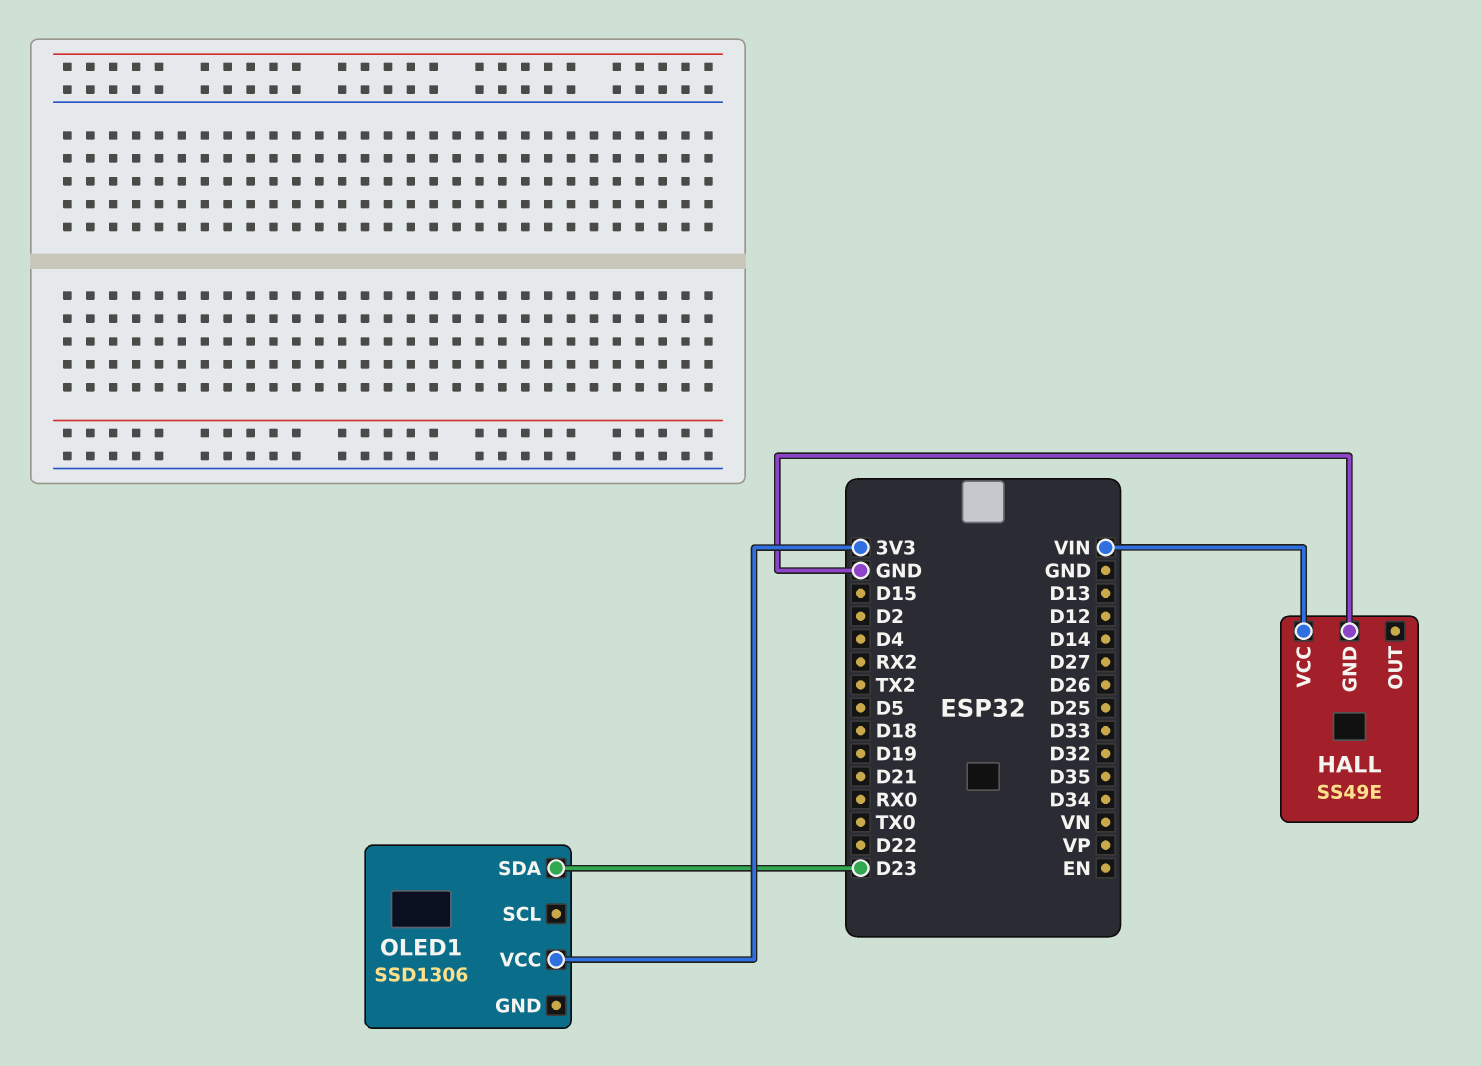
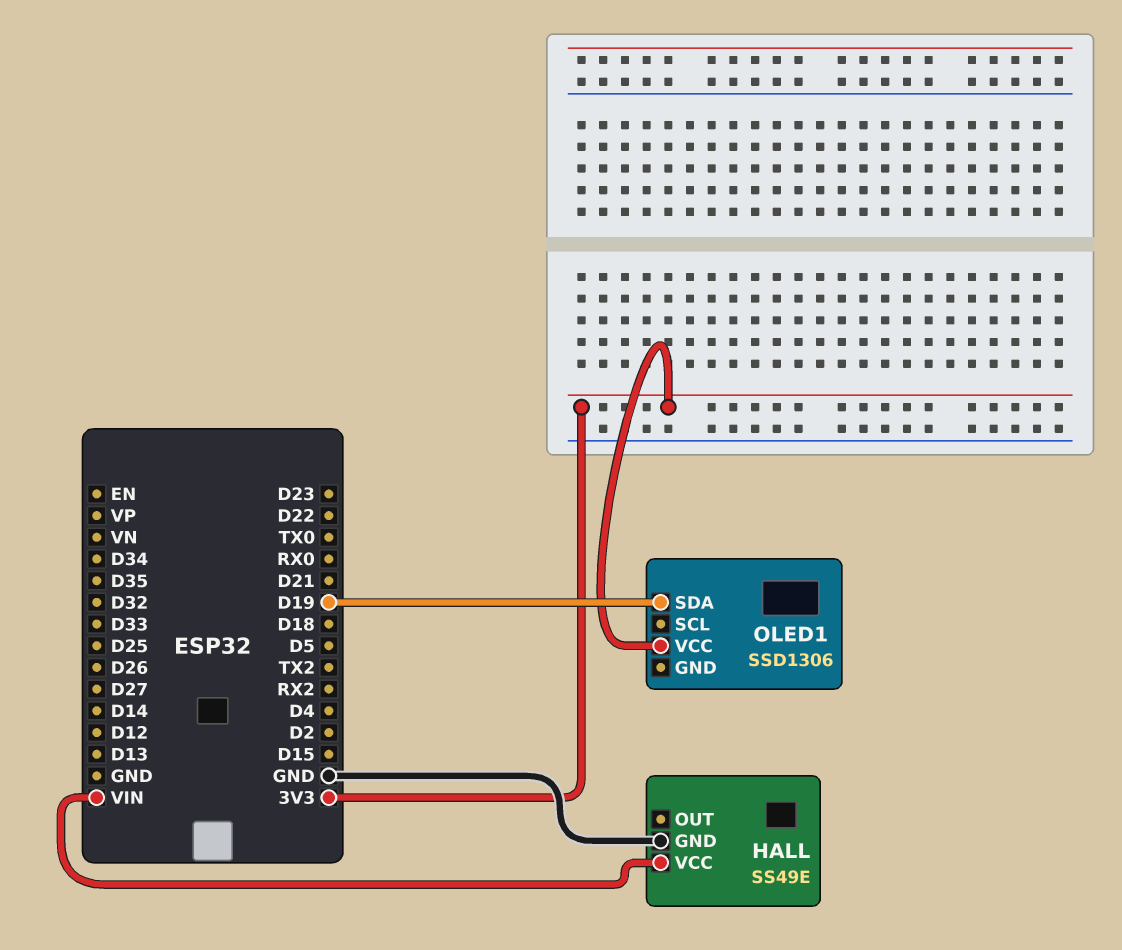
OLED1 pin SDA: D23 -> D19

